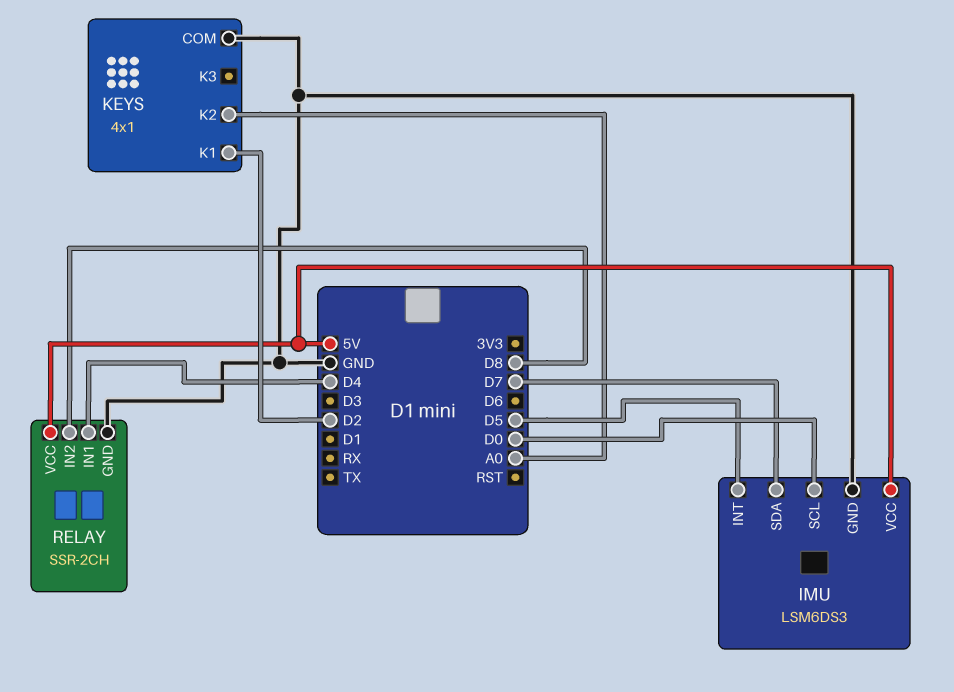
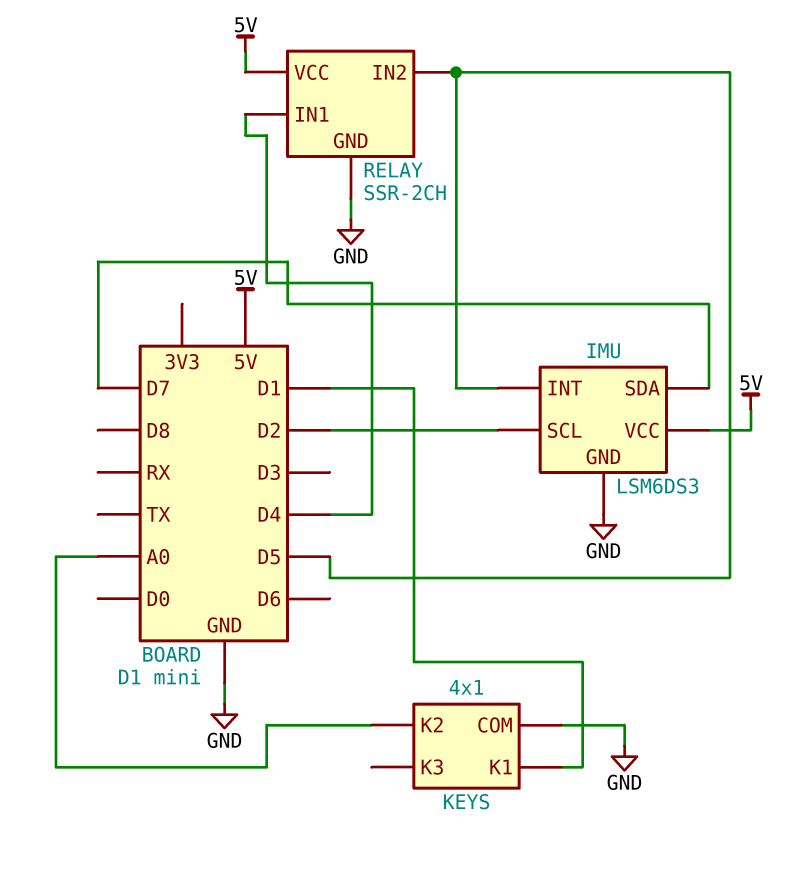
IMU pin SCL: D0 -> D2
KEYS pin K1: D2 -> D1
RELAY pin IN2: D8 -> D5

